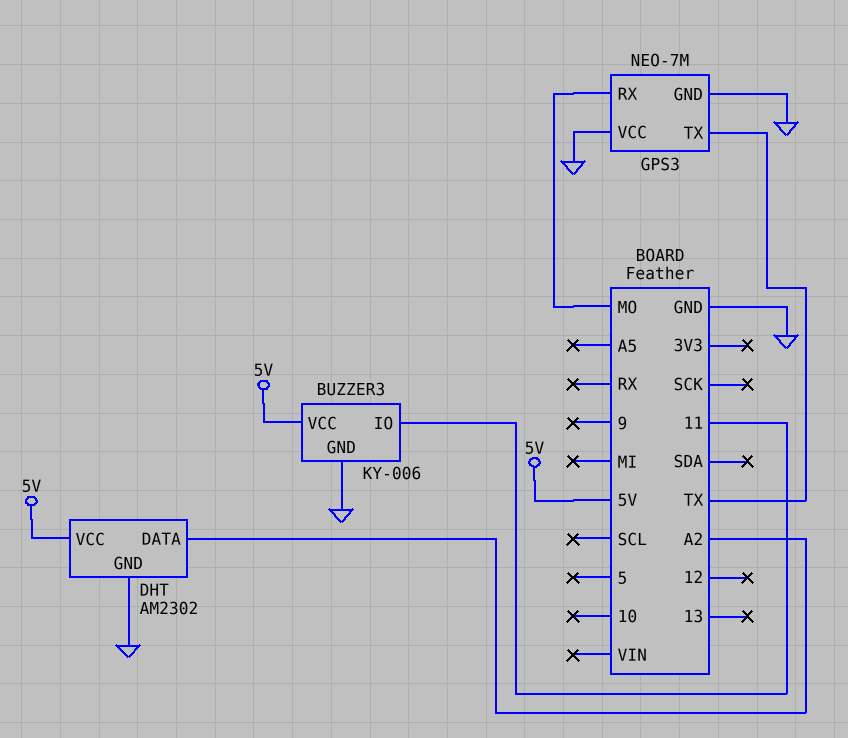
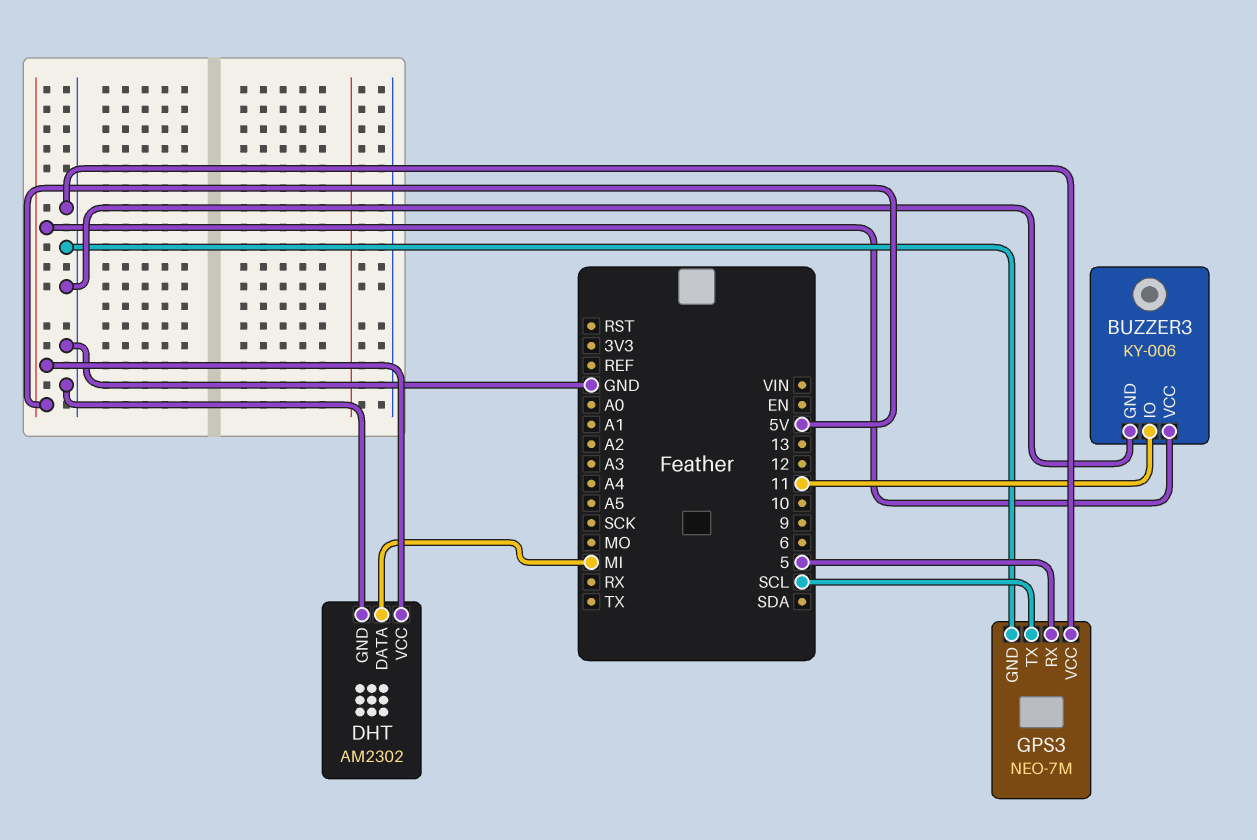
DHT pin DATA: A2 -> MI
GPS3 pin RX: MO -> 5
GPS3 pin TX: TX -> SCL

